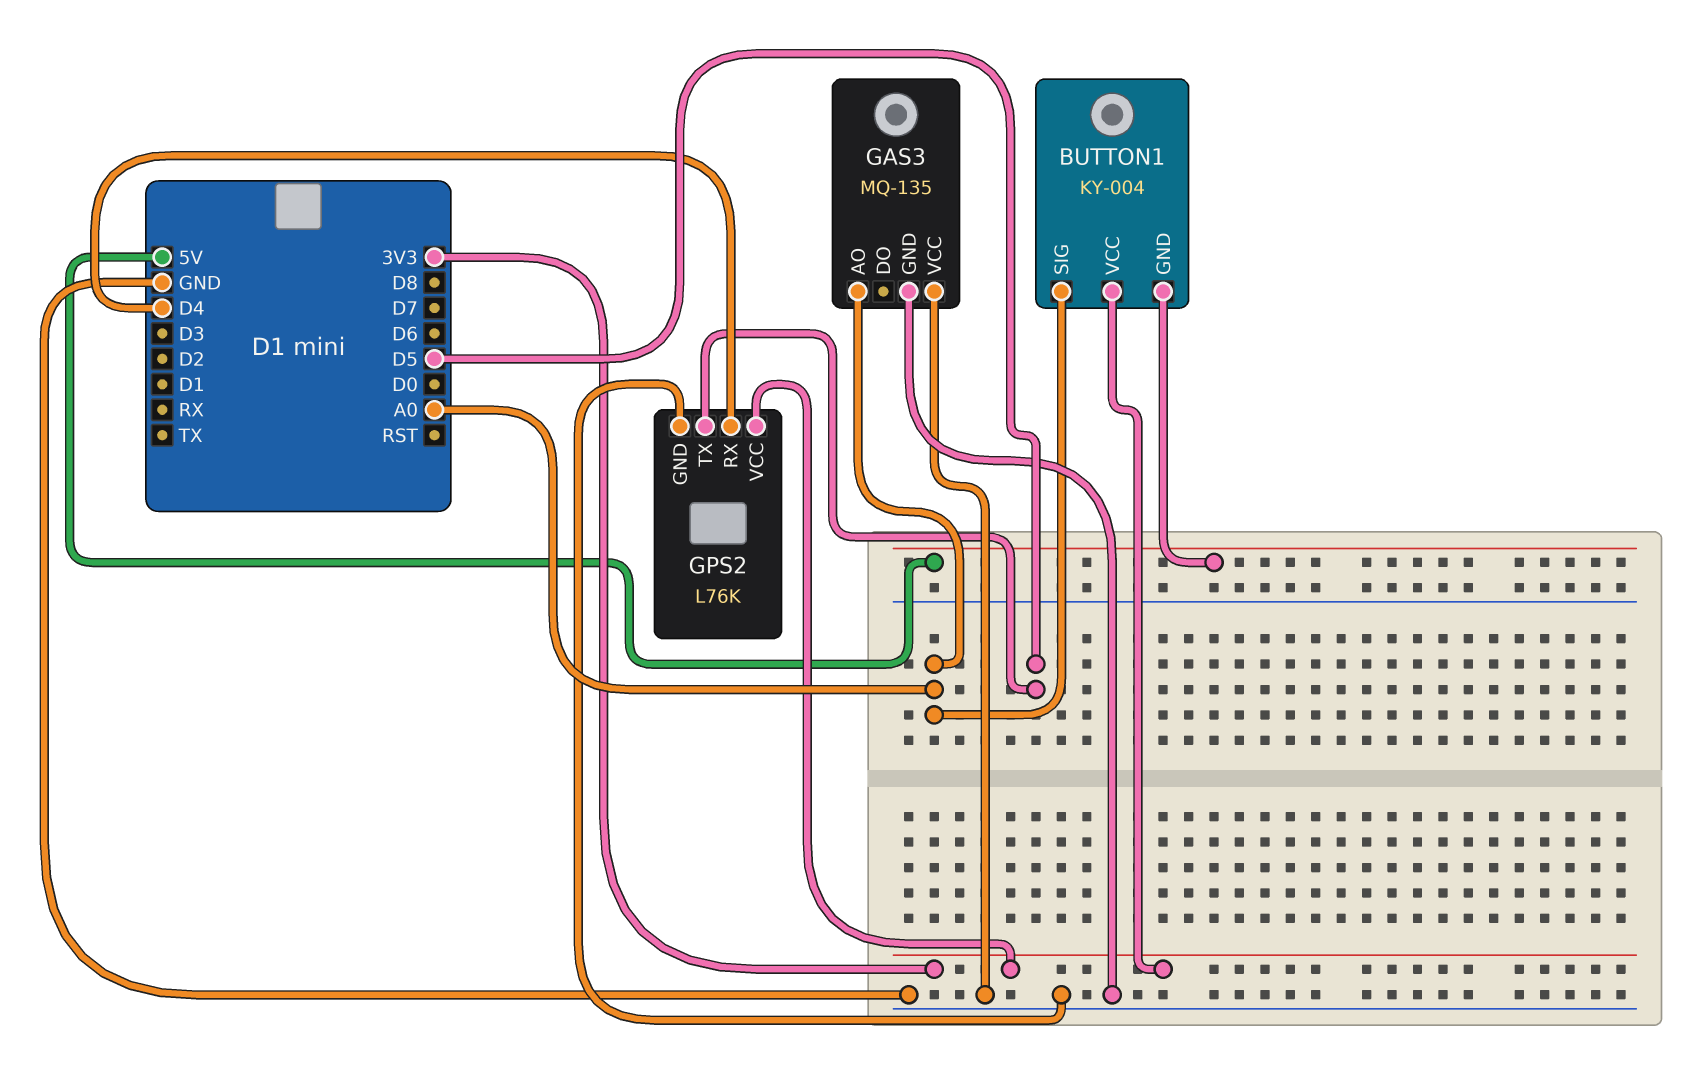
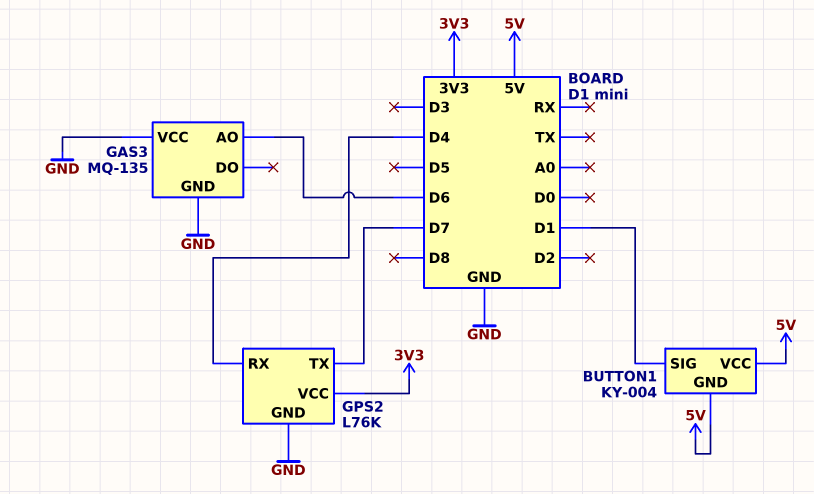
BUTTON1 pin SIG: A0 -> D1
BUTTON1 pin VCC: 3V3 -> 5V
GAS3 pin AO: A0 -> D6
GPS2 pin TX: D5 -> D7

